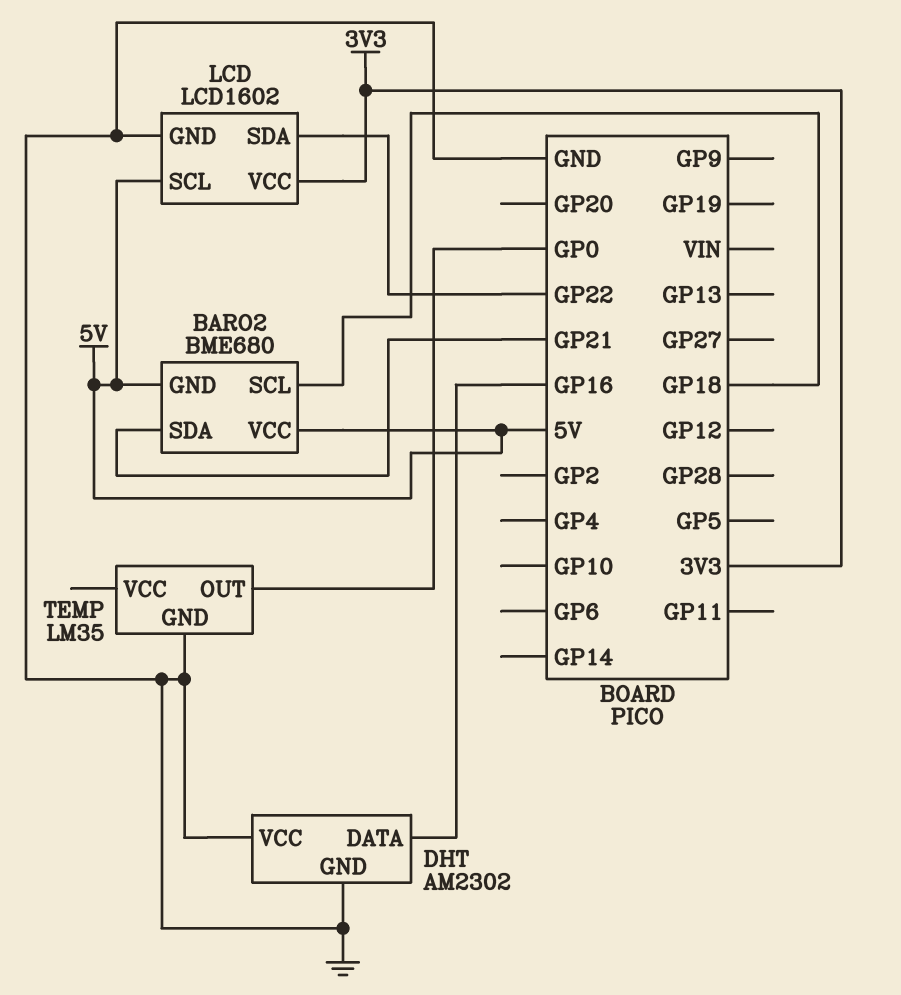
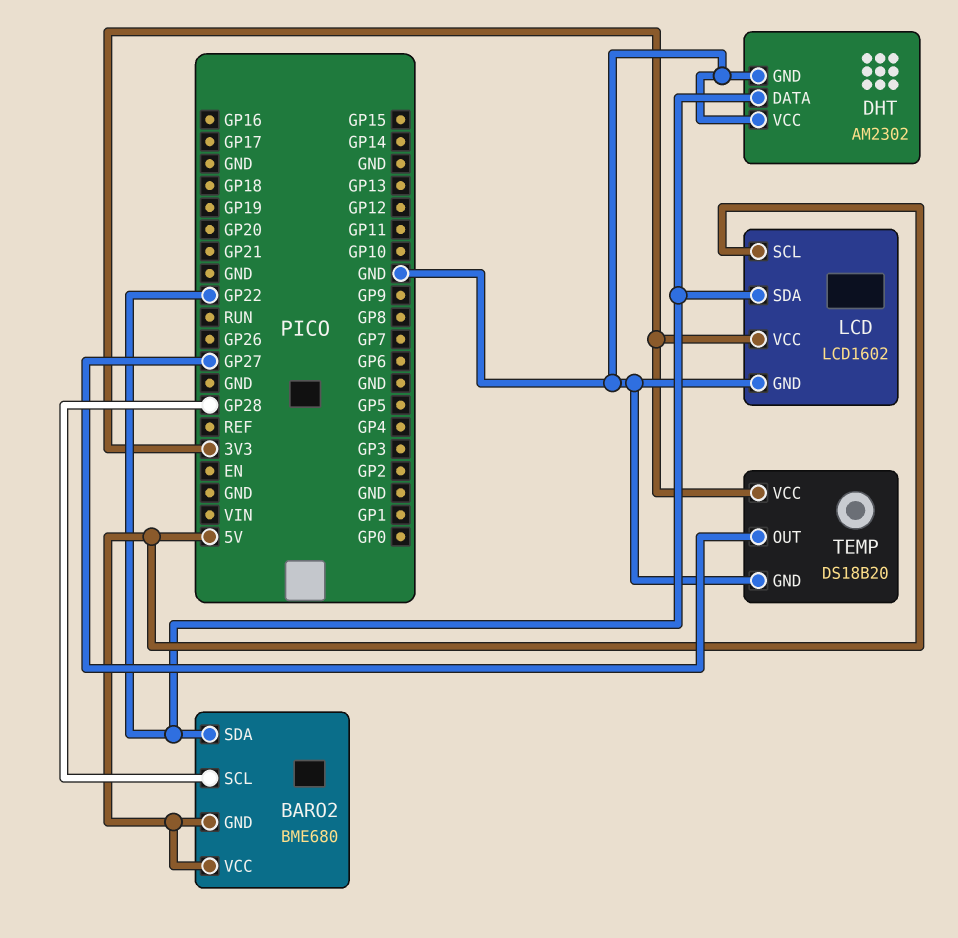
BARO2 pin SCL: GP18 -> GP28
BARO2 pin SDA: GP21 -> GP22
DHT pin DATA: GP16 -> GP22
TEMP: LM35 -> DS18B20
TEMP pin OUT: GP0 -> GP27
TEMP pin VCC: none -> 3V3

